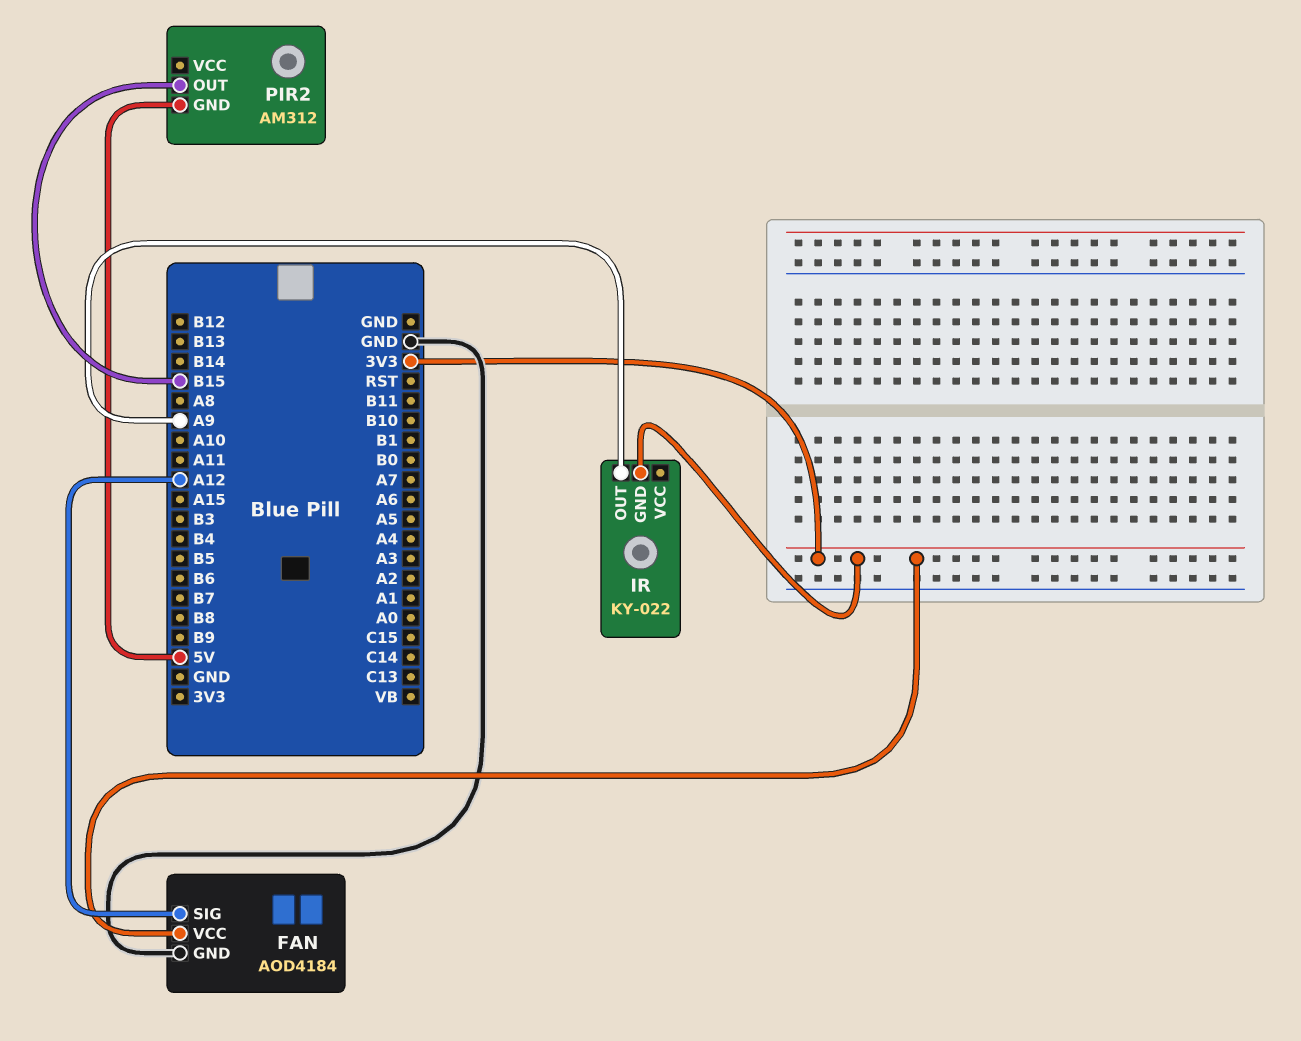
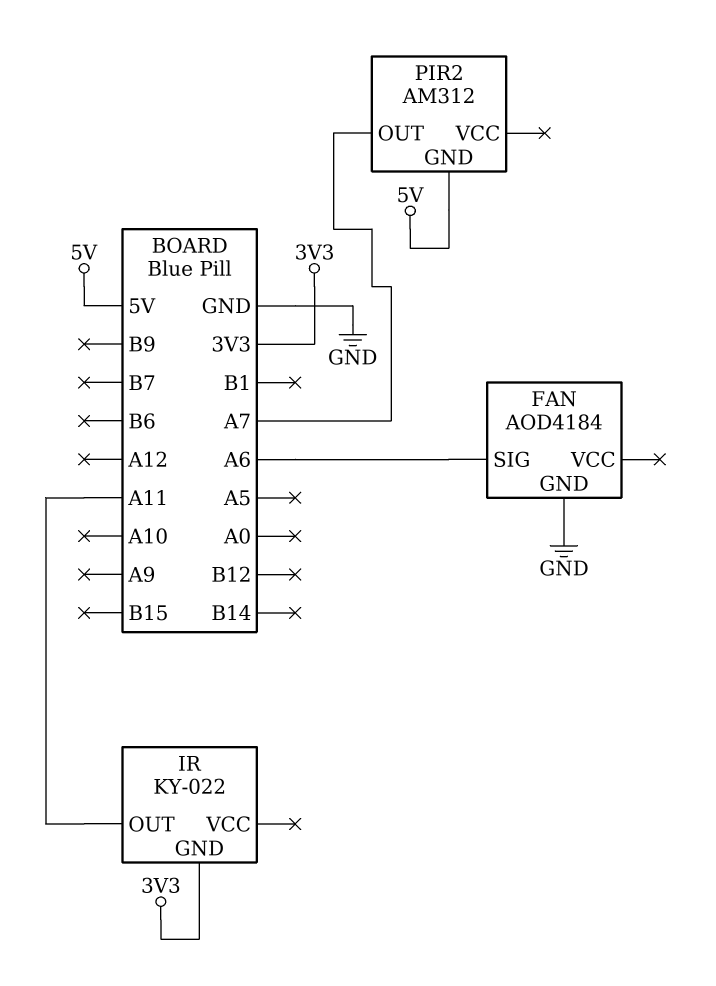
FAN pin SIG: A12 -> A6
FAN pin VCC: 3V3 -> none
IR pin OUT: A9 -> A11
PIR2 pin OUT: B15 -> A7

